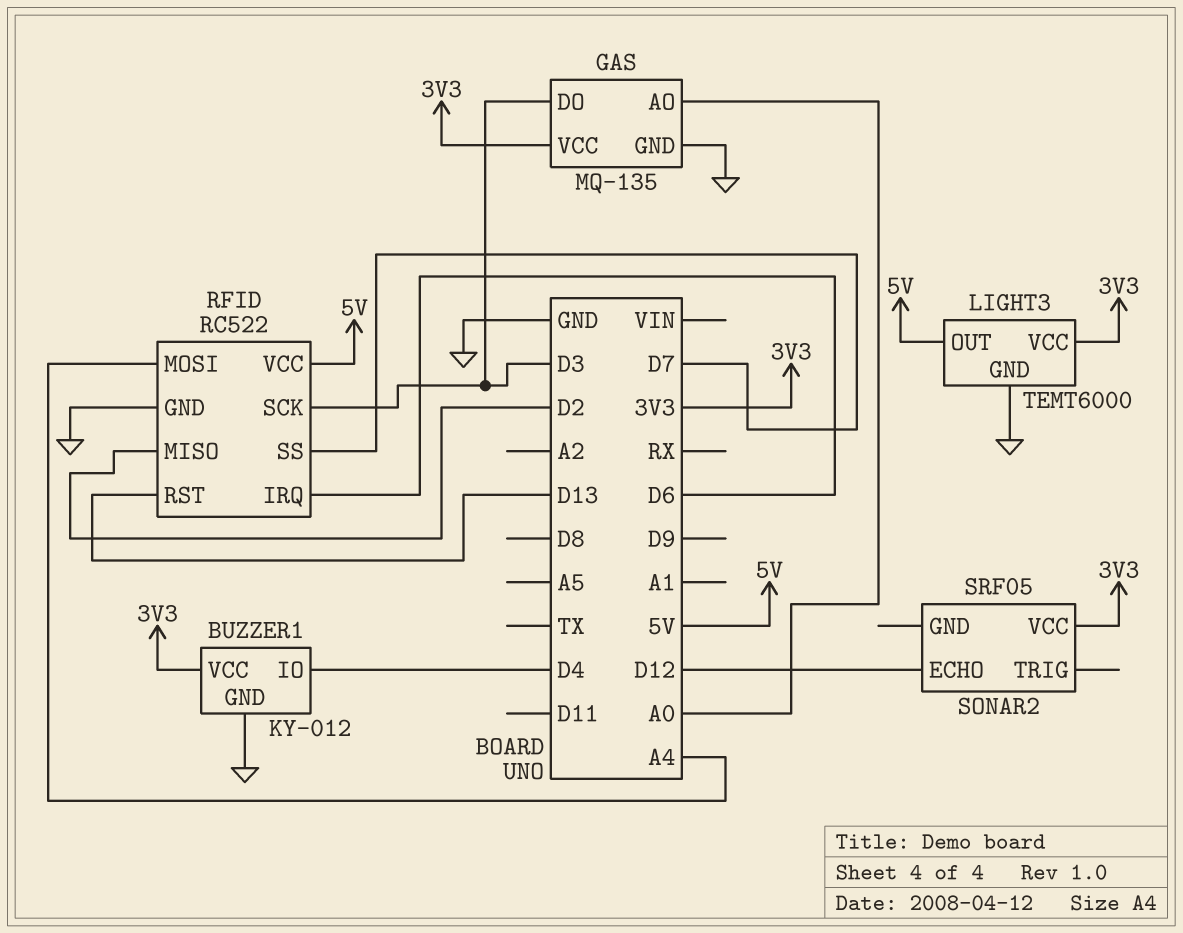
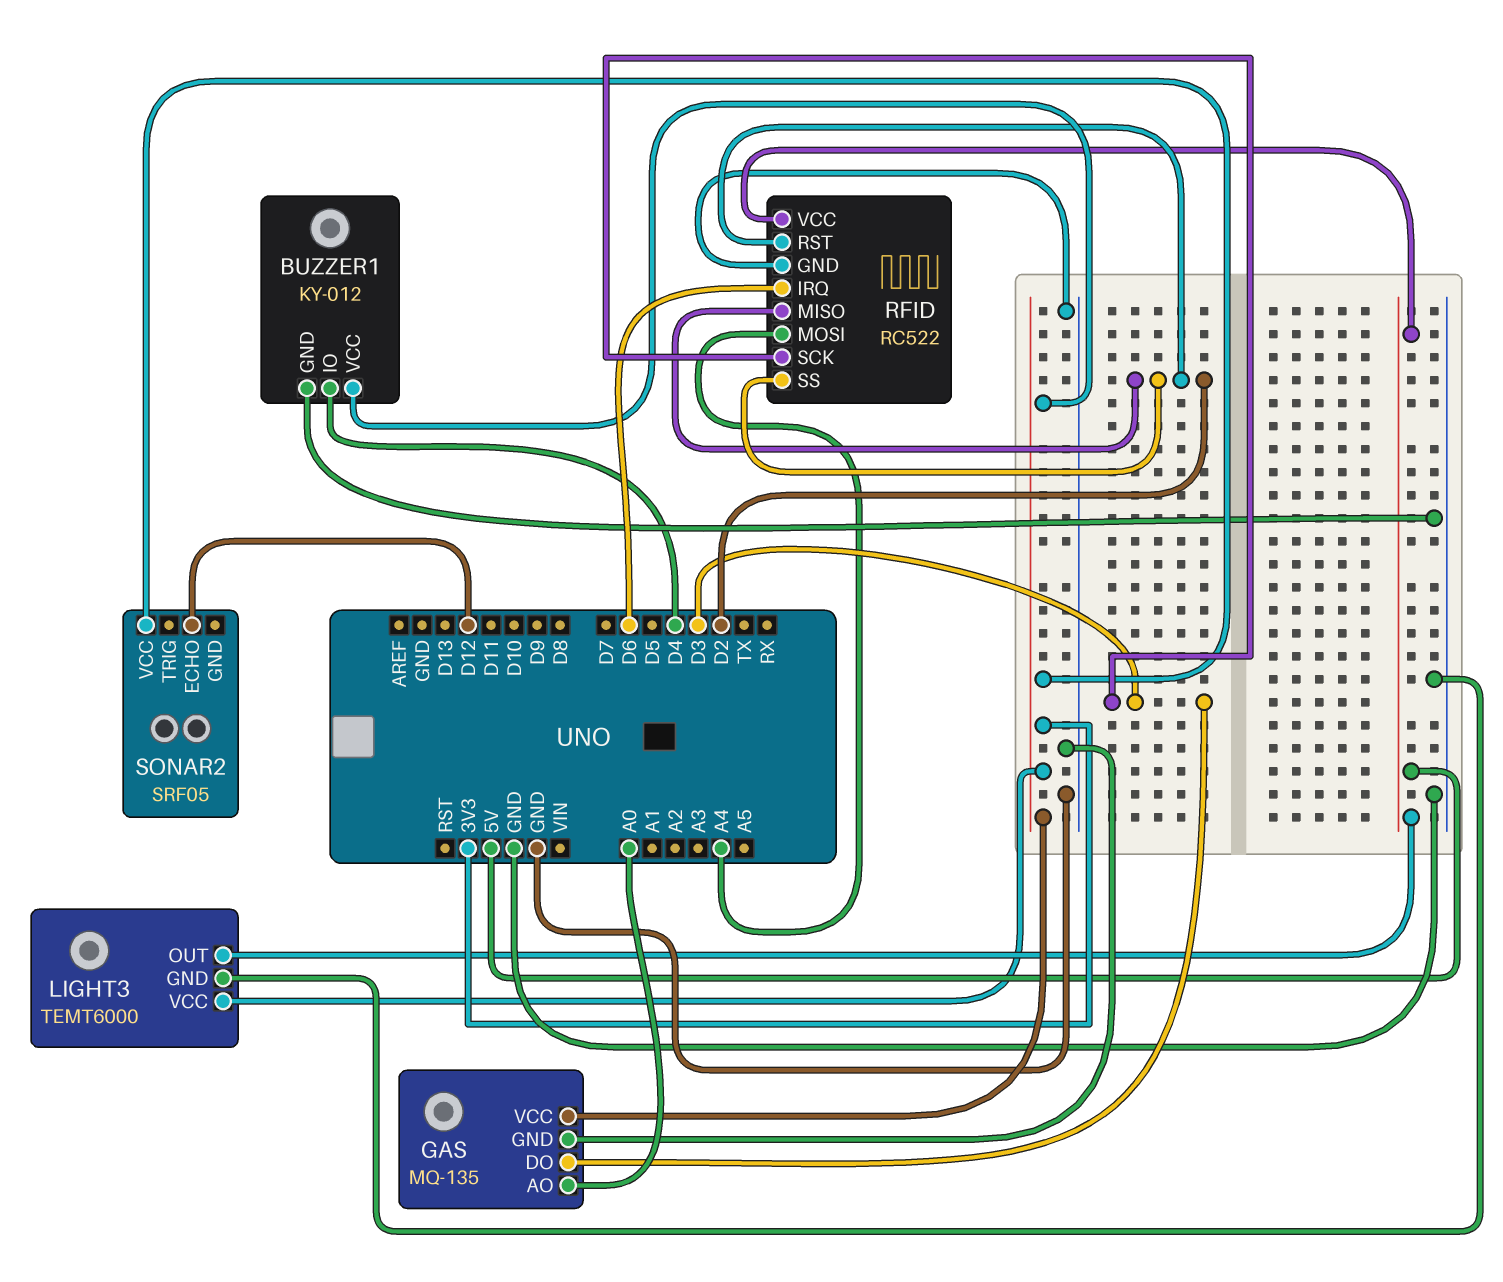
RFID pin RST: D13 -> D2
RFID pin SS: D7 -> D2

